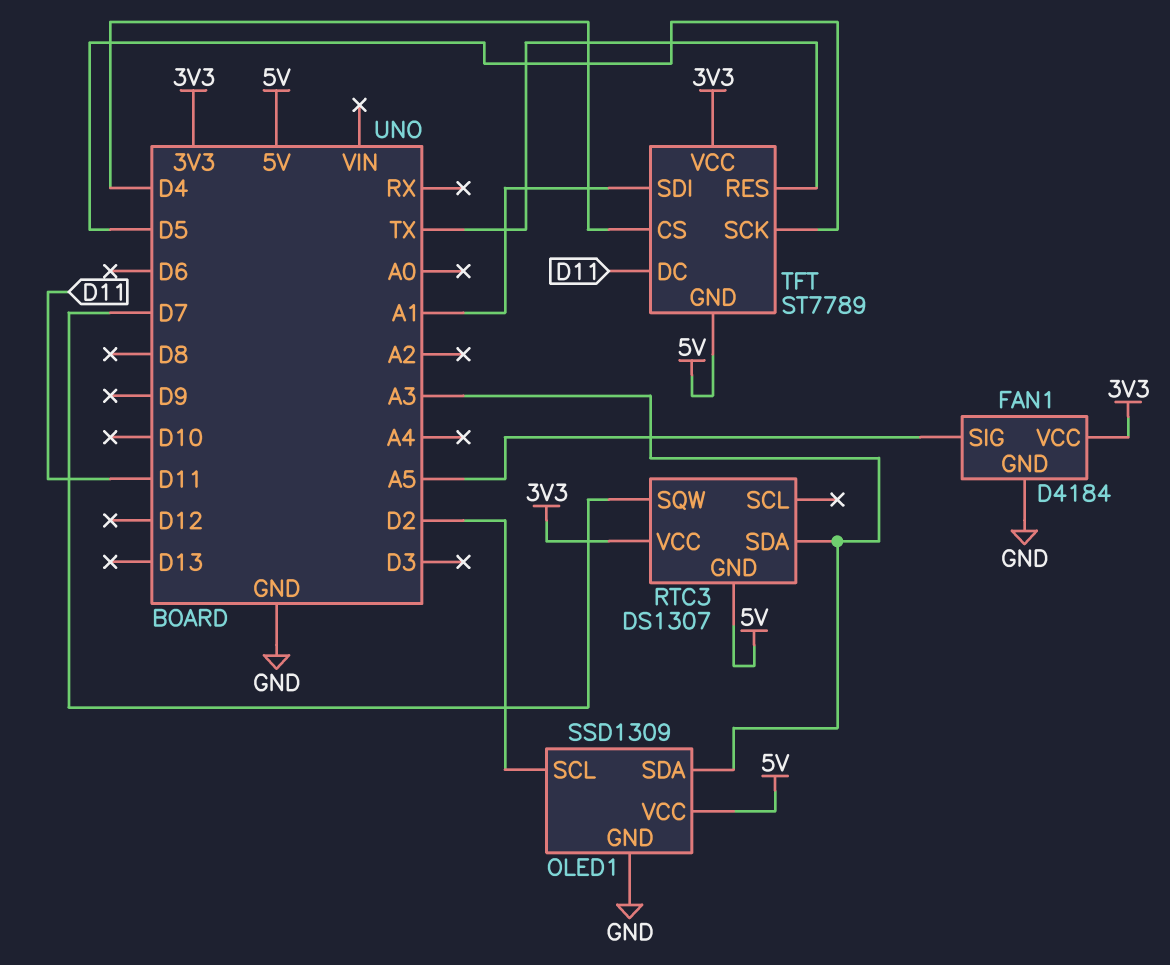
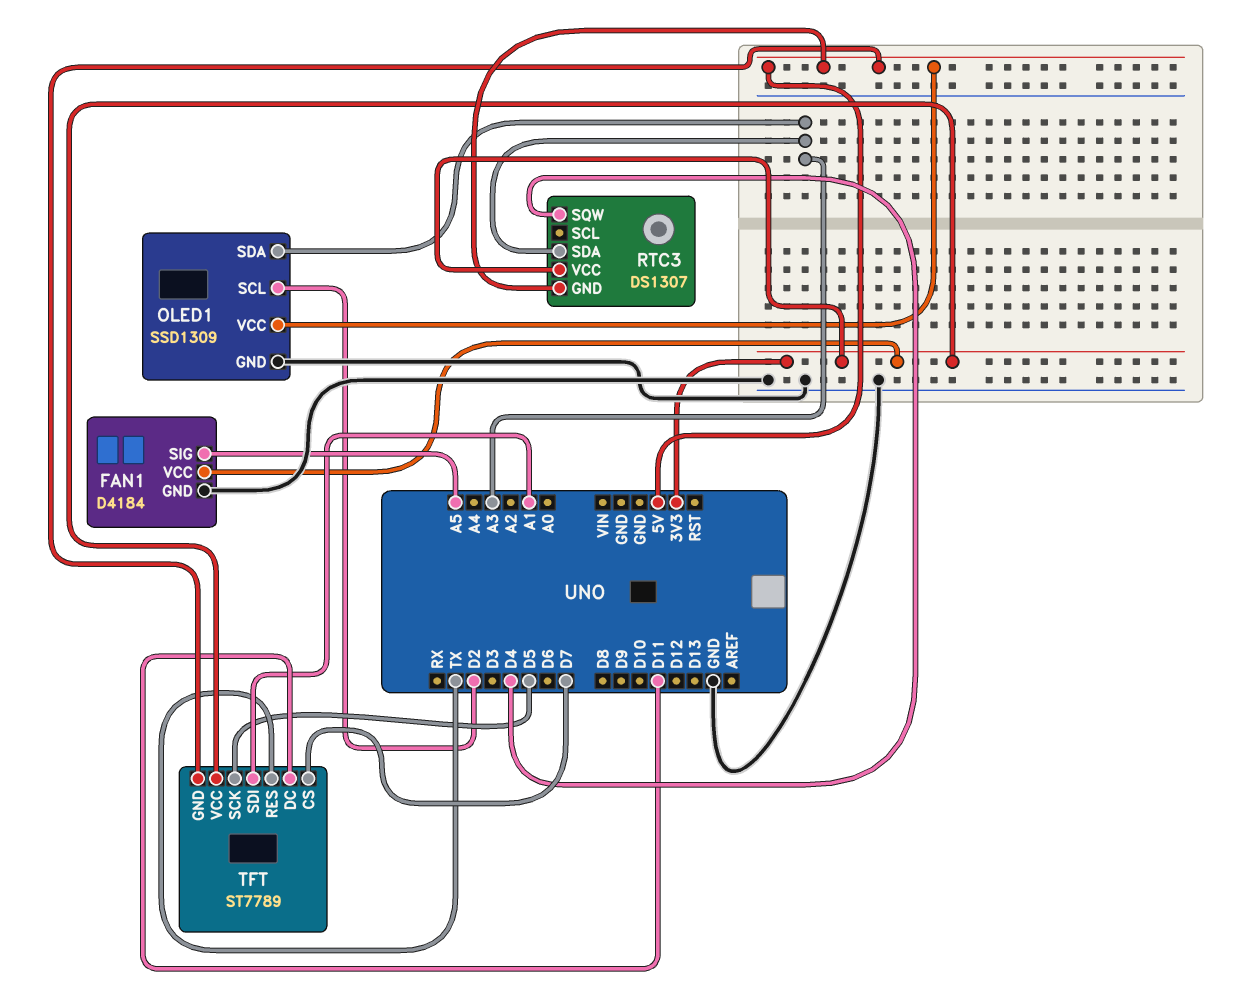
RTC3 pin SQW: D7 -> D4
TFT pin CS: D4 -> D7

